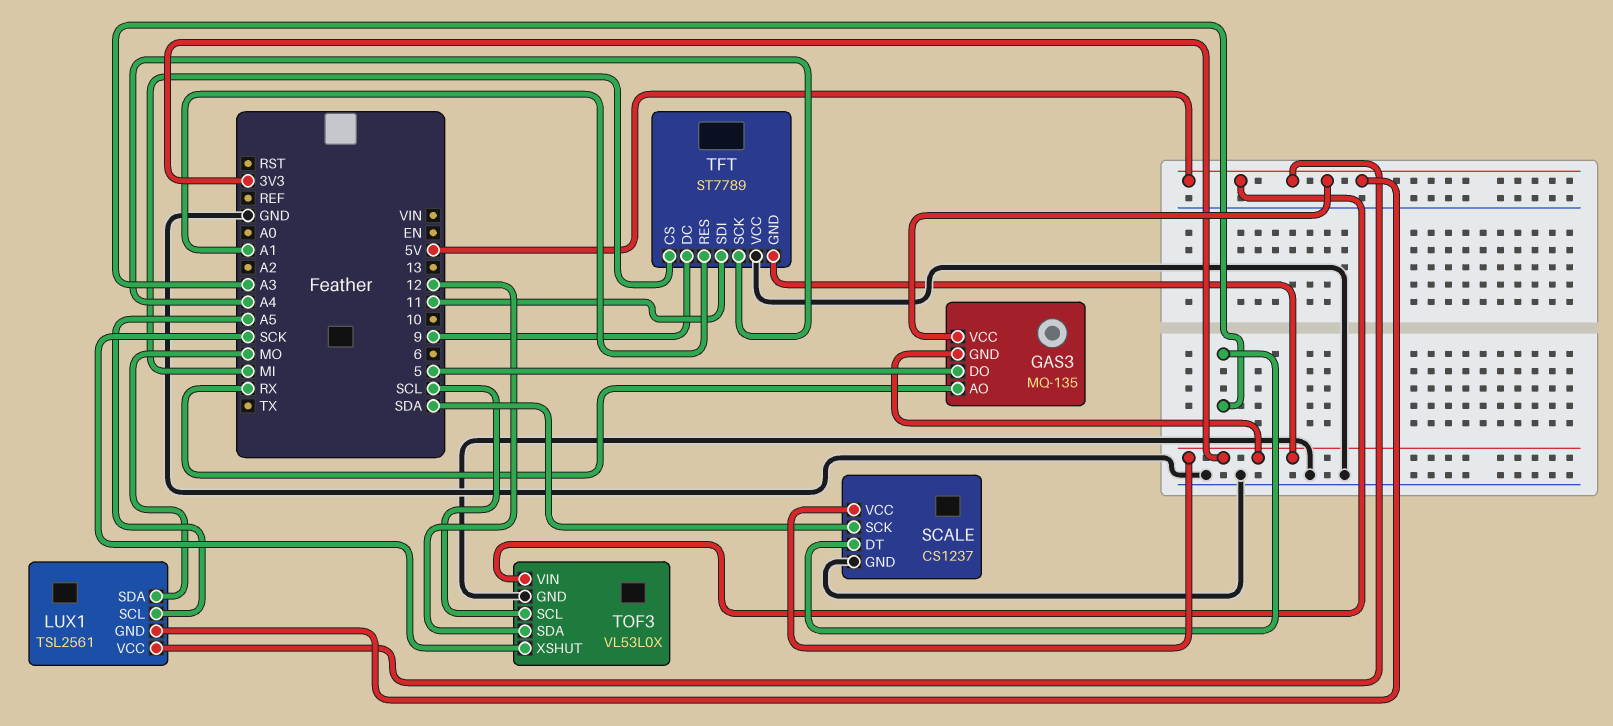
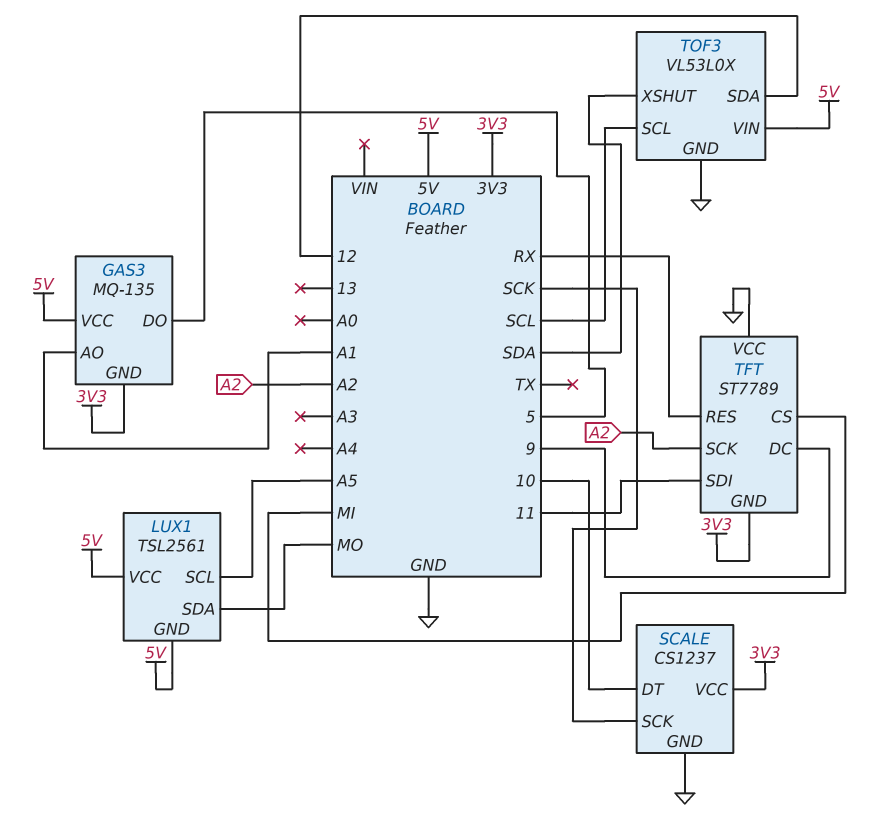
GAS3 pin AO: RX -> A1
SCALE pin DT: A3 -> 10
SCALE pin SCK: SDA -> SCK
TFT pin RES: A1 -> RX
TFT pin SCK: A4 -> A2
TOF3 pin XSHUT: SCK -> SDA

